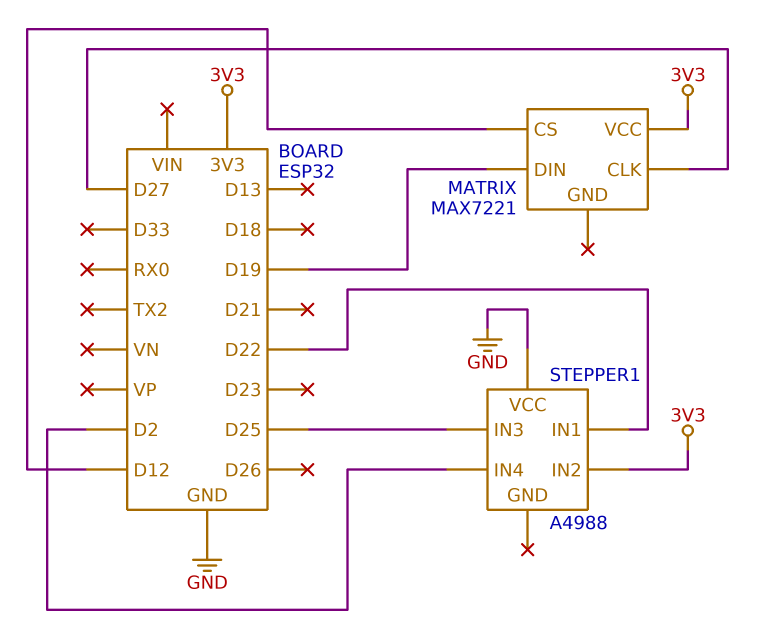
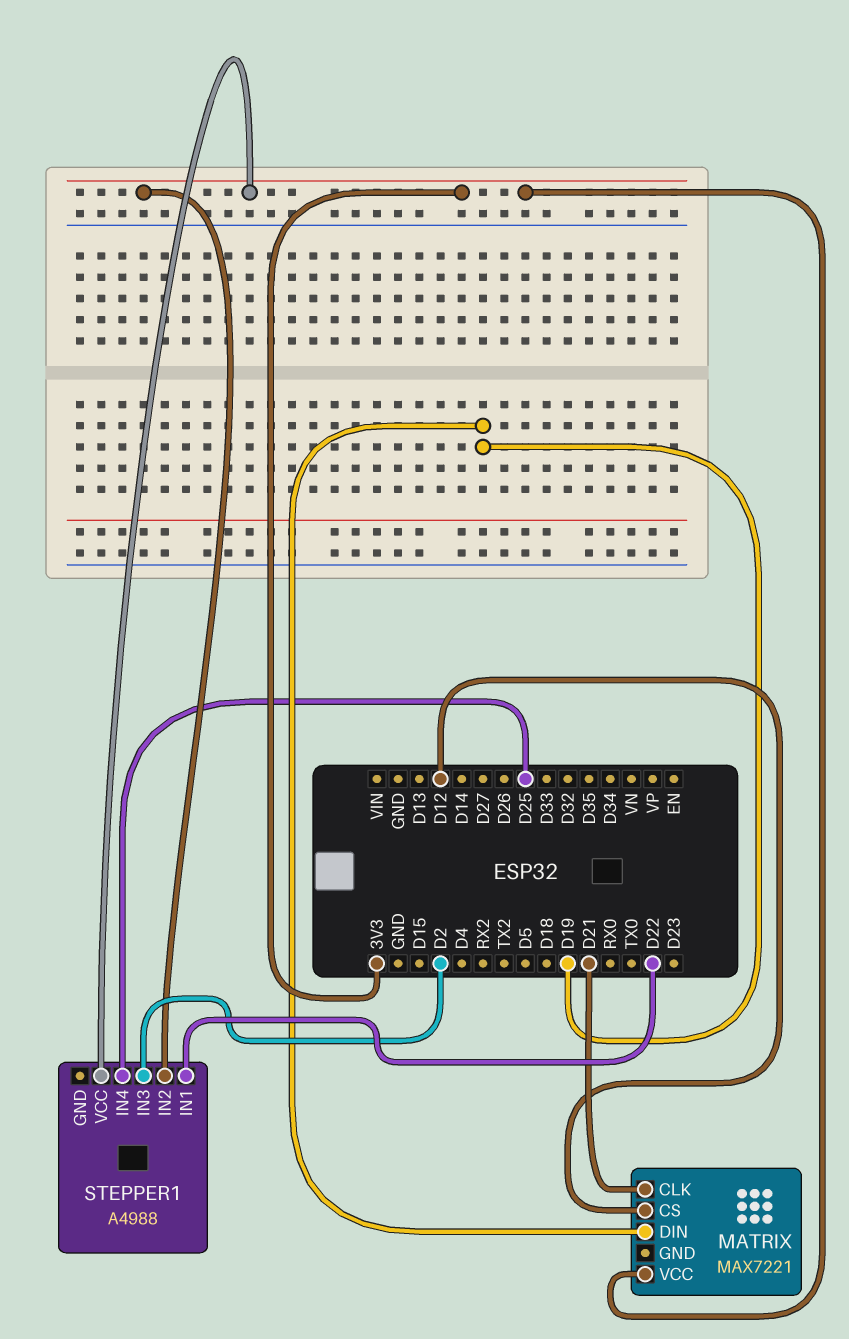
MATRIX pin CLK: D27 -> D21
STEPPER1 pin IN3: D25 -> D2
STEPPER1 pin IN4: D2 -> D25
STEPPER1 pin VCC: GND -> 3V3

